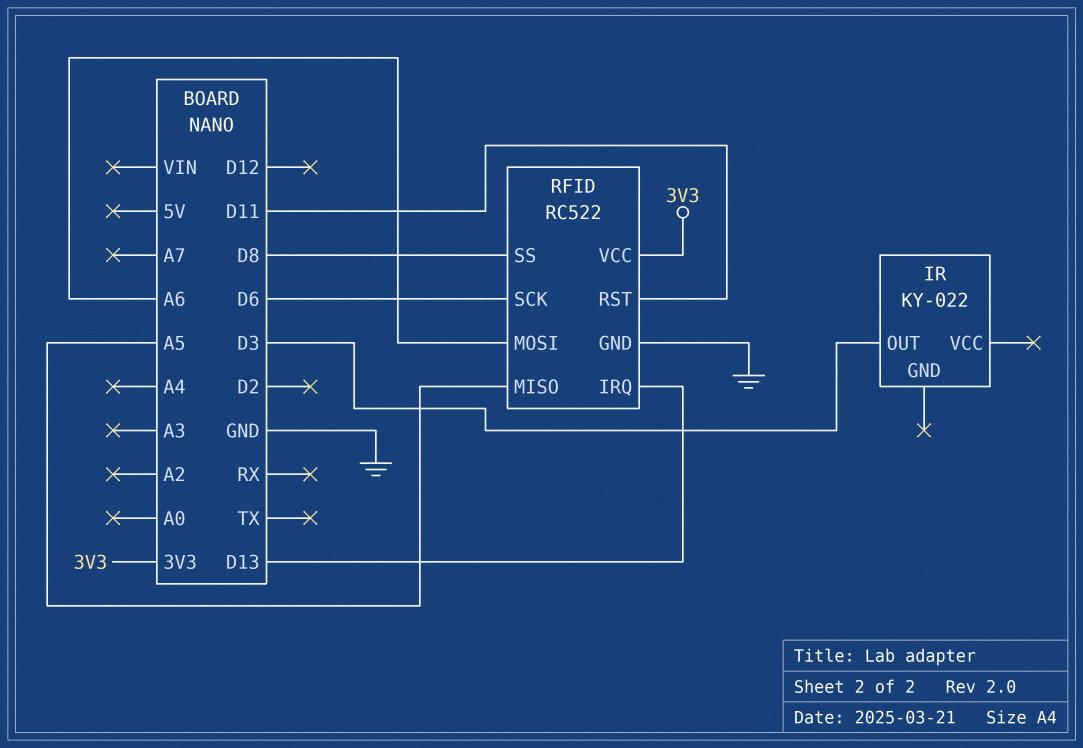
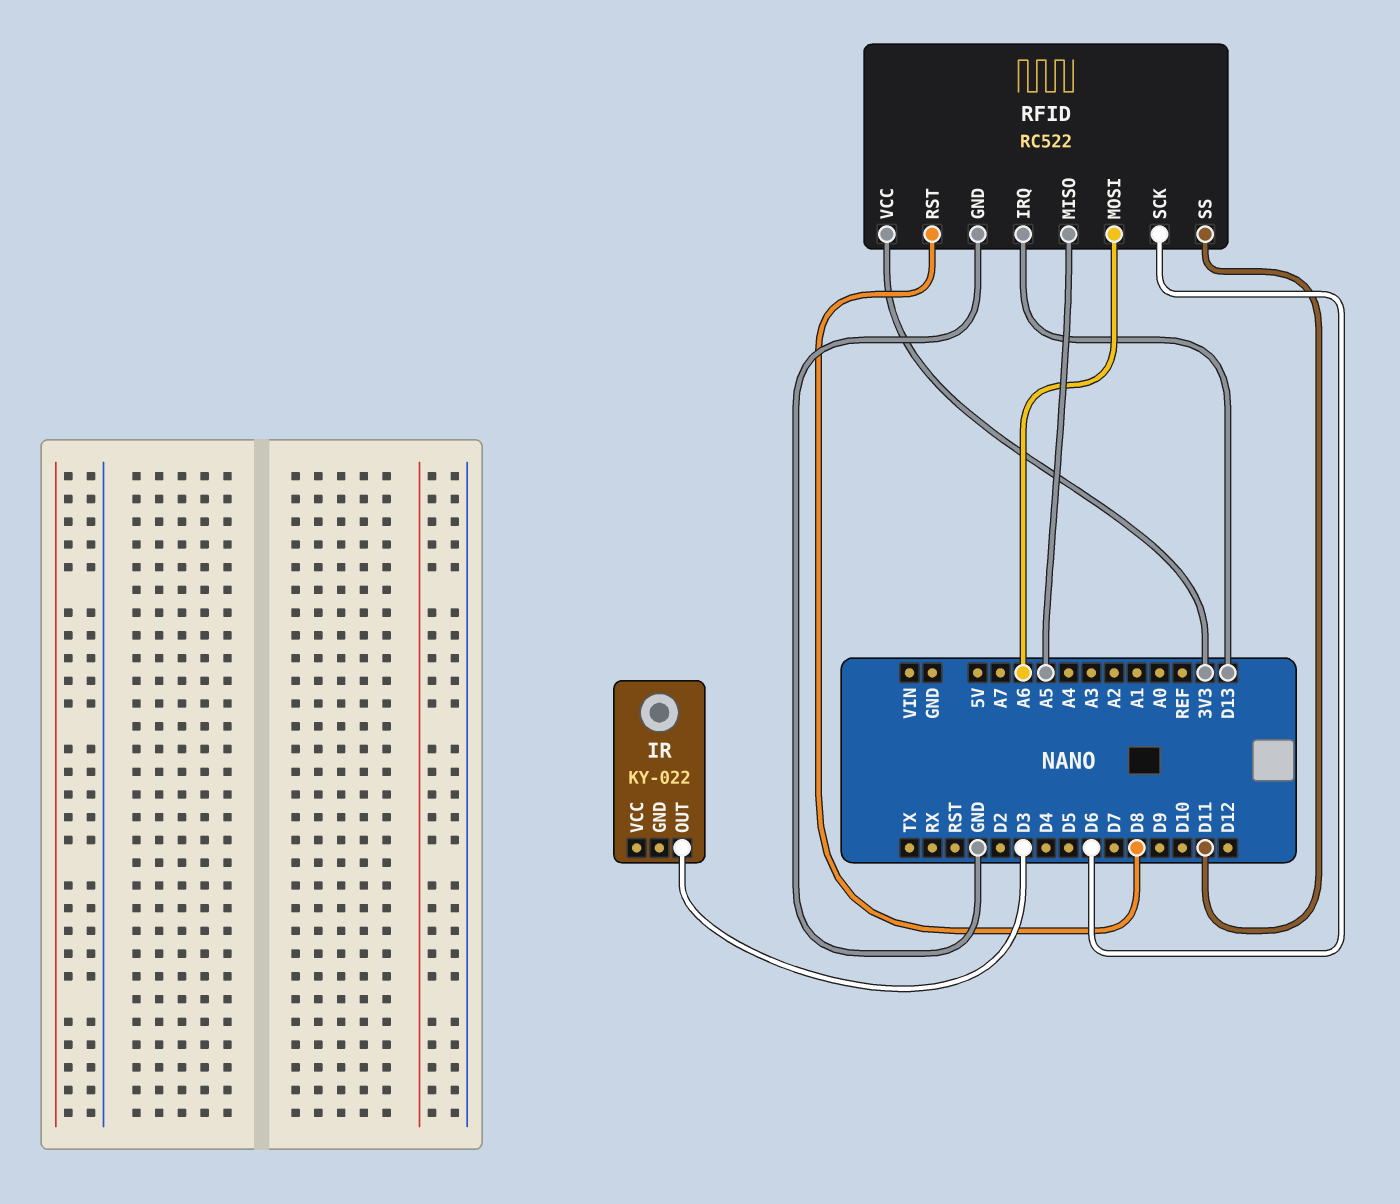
RFID pin RST: D11 -> D8
RFID pin SS: D8 -> D11

